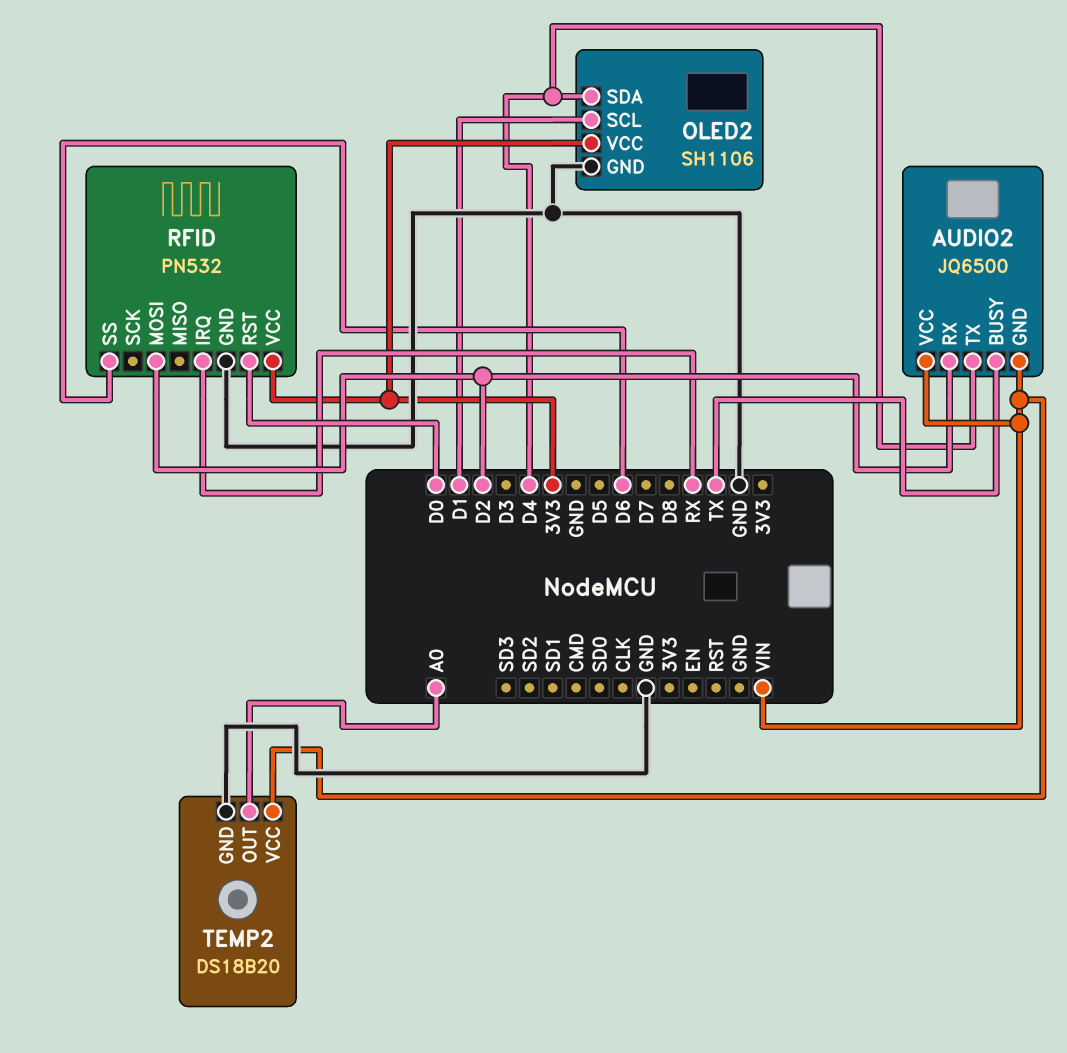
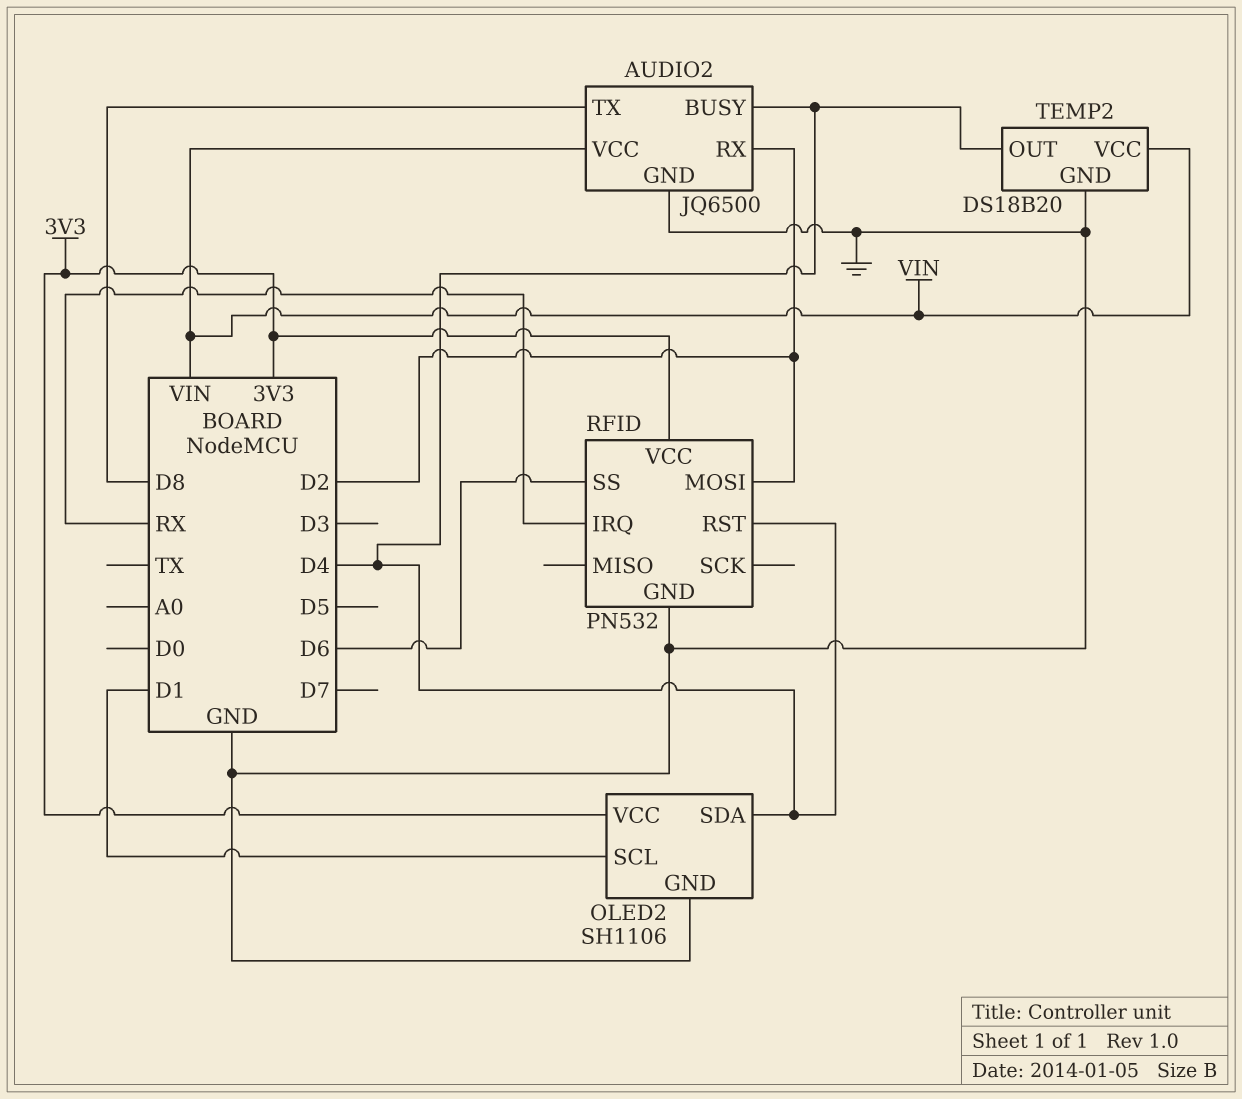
AUDIO2 pin BUSY: TX -> D4
AUDIO2 pin GND: VIN -> GND
AUDIO2 pin TX: D4 -> D8
RFID pin RST: D0 -> D4
TEMP2 pin OUT: A0 -> D4

